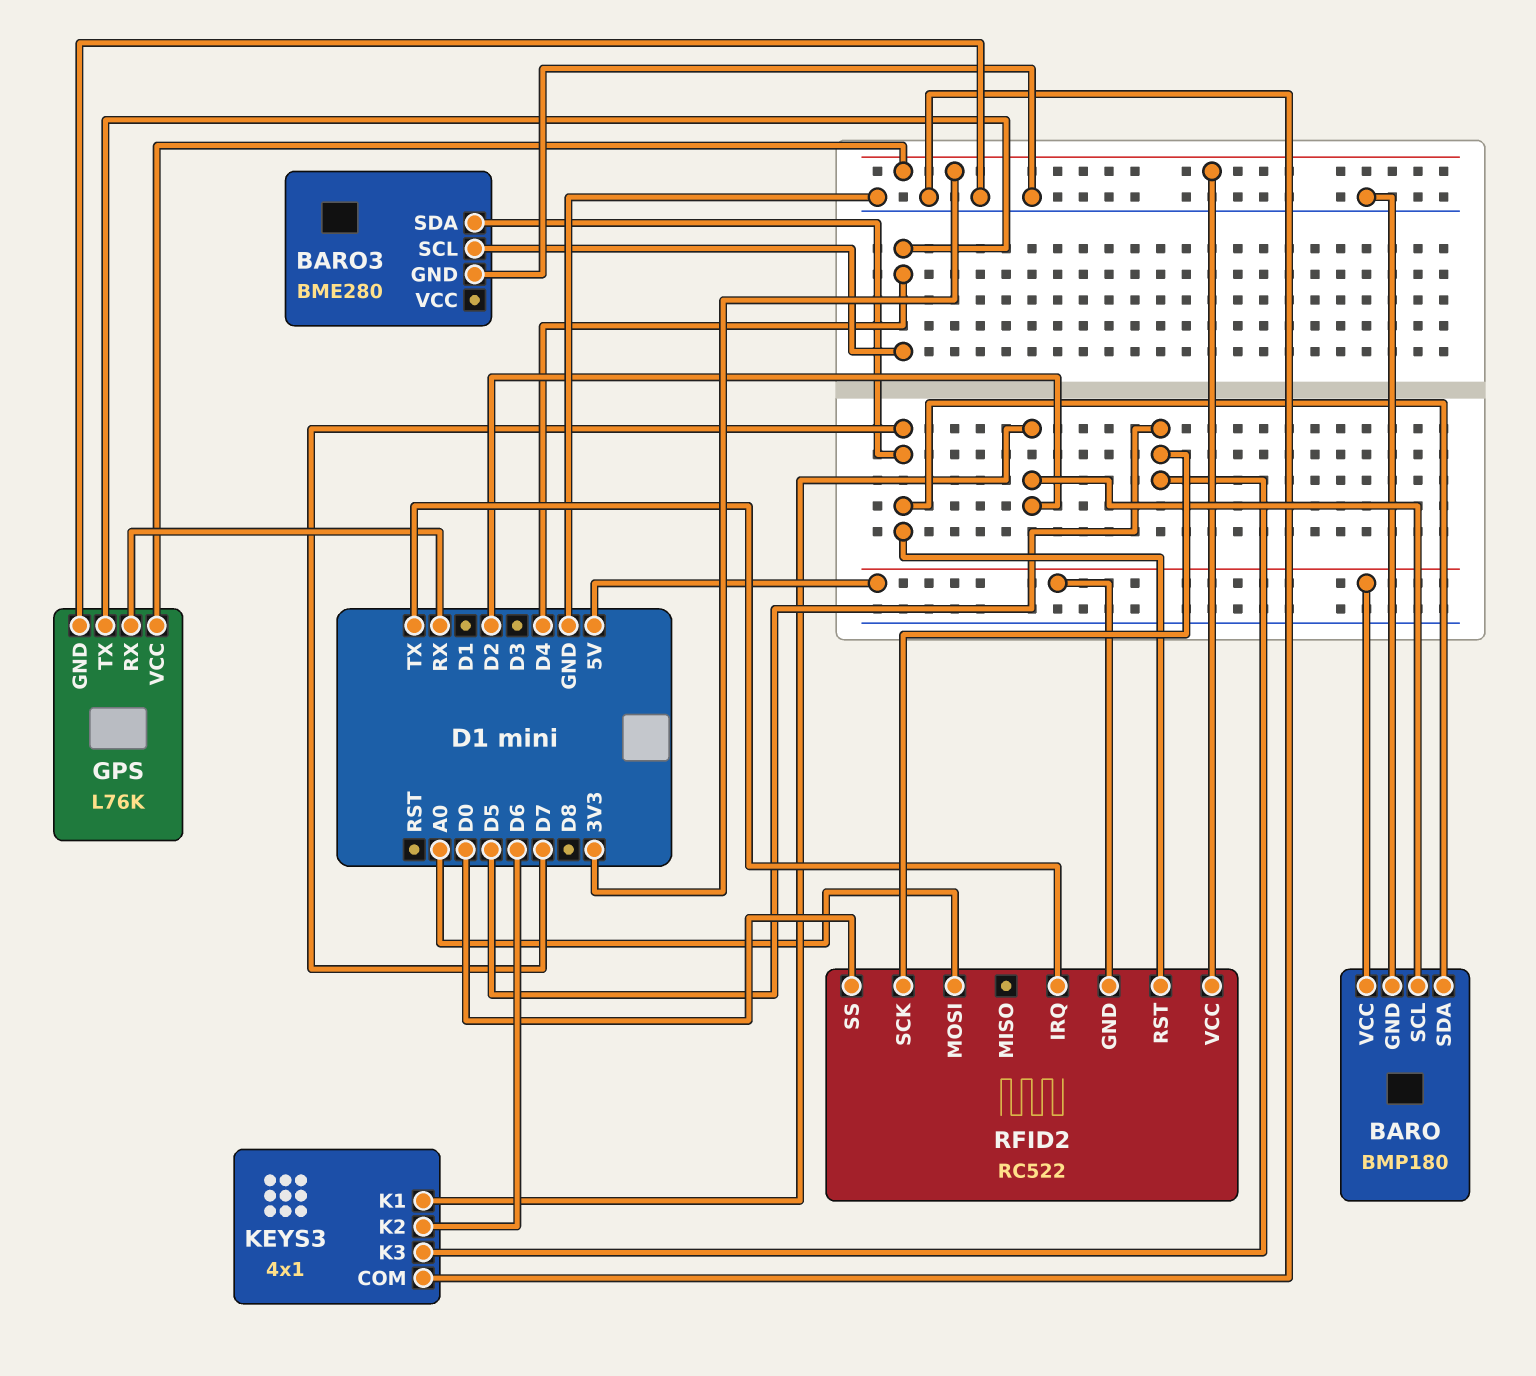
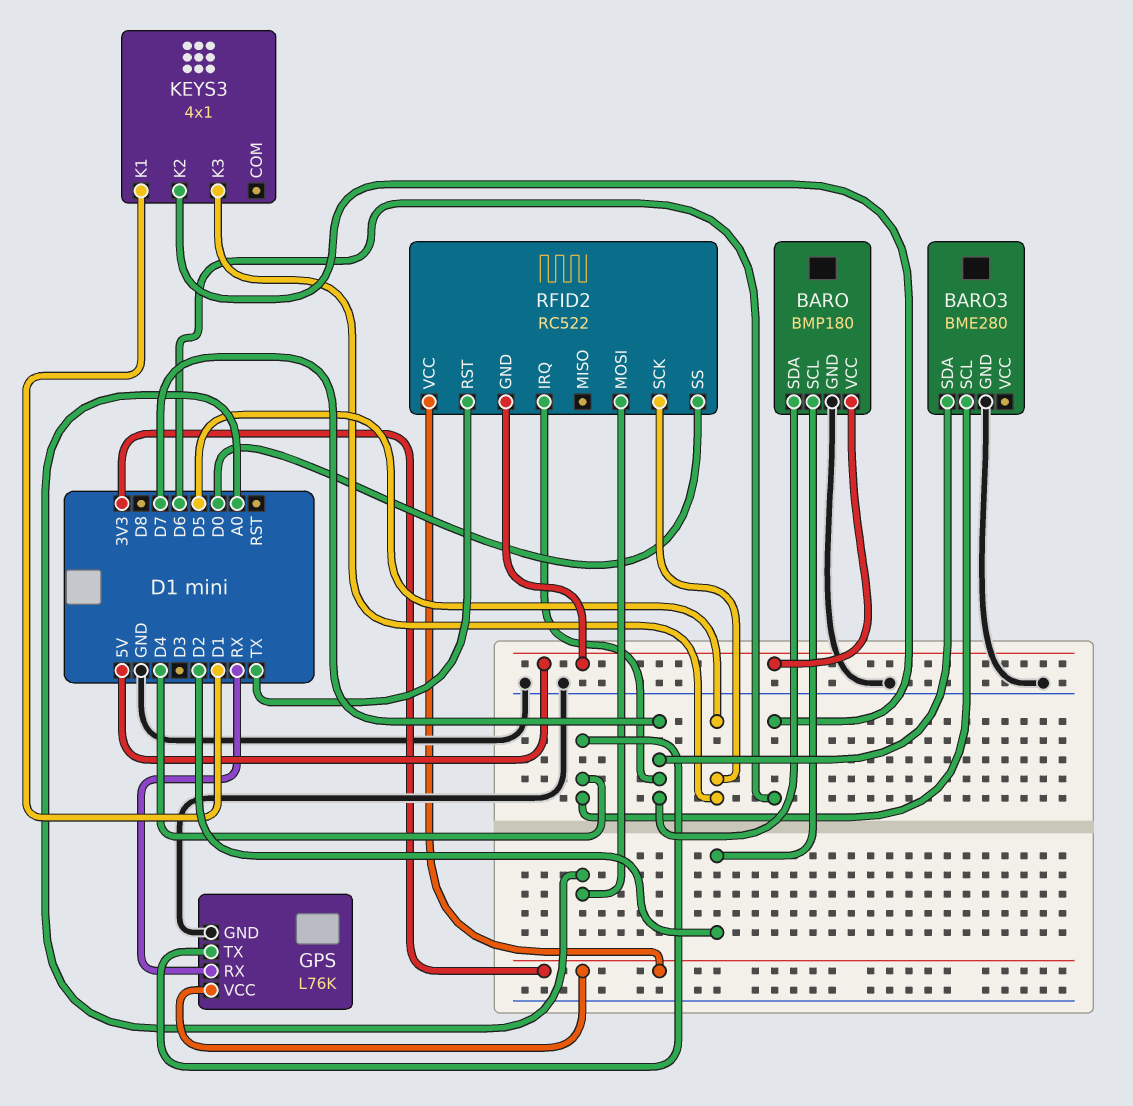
KEYS3 pin COM: GND -> none
KEYS3 pin K1: D2 -> D1
RFID2 pin IRQ: TX -> D7
RFID2 pin RST: D7 -> TX

